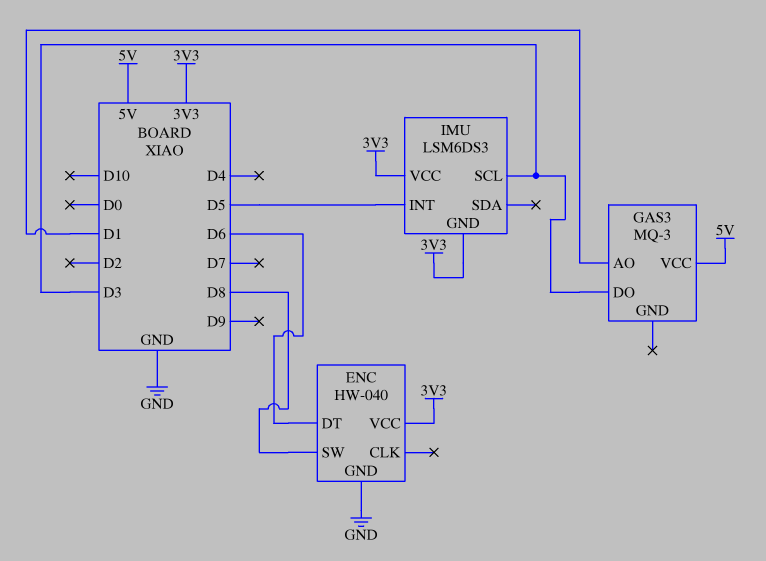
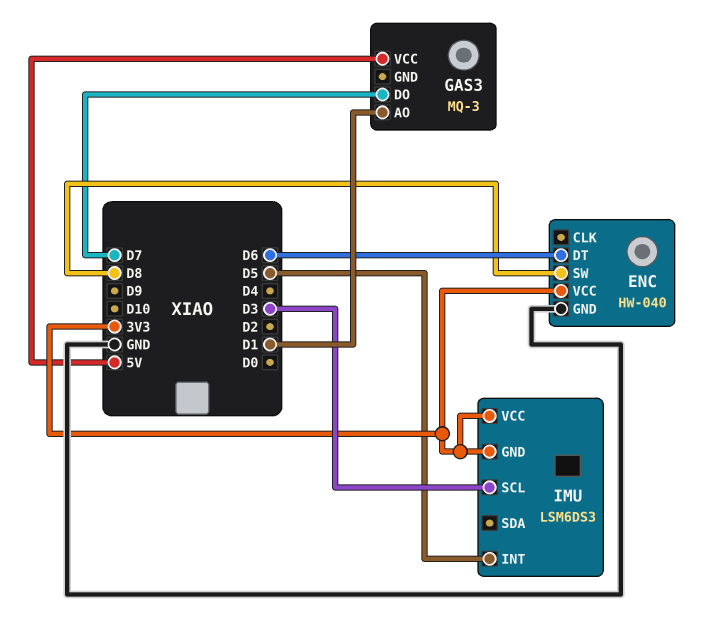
GAS3 pin DO: D3 -> D7

